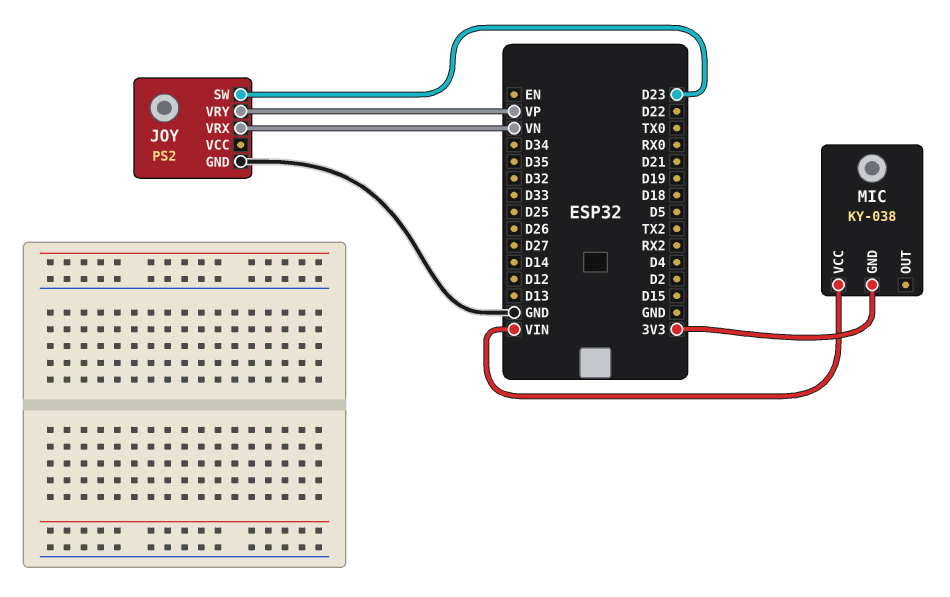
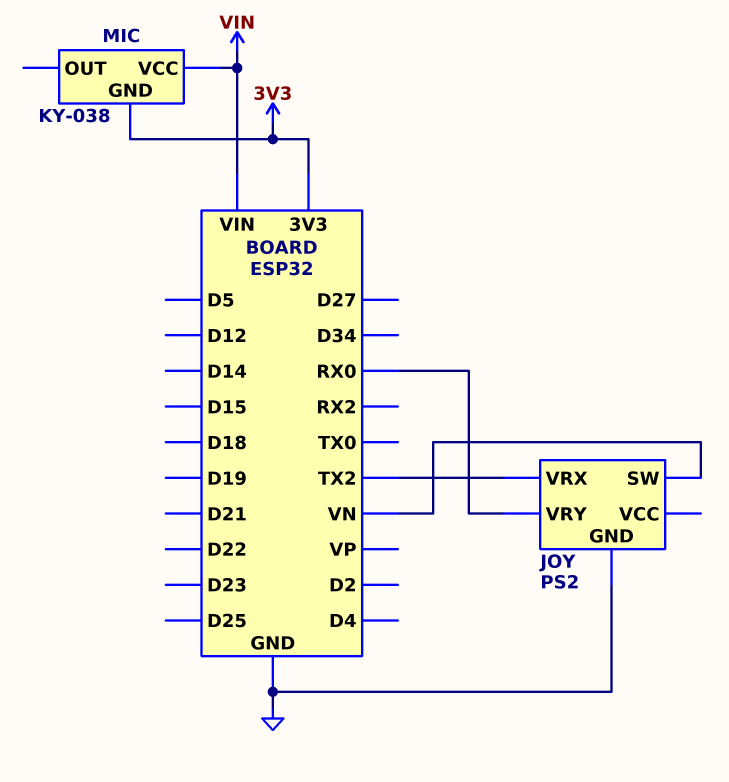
JOY pin SW: D23 -> VN
JOY pin VRX: VN -> TX2
JOY pin VRY: VP -> RX0

